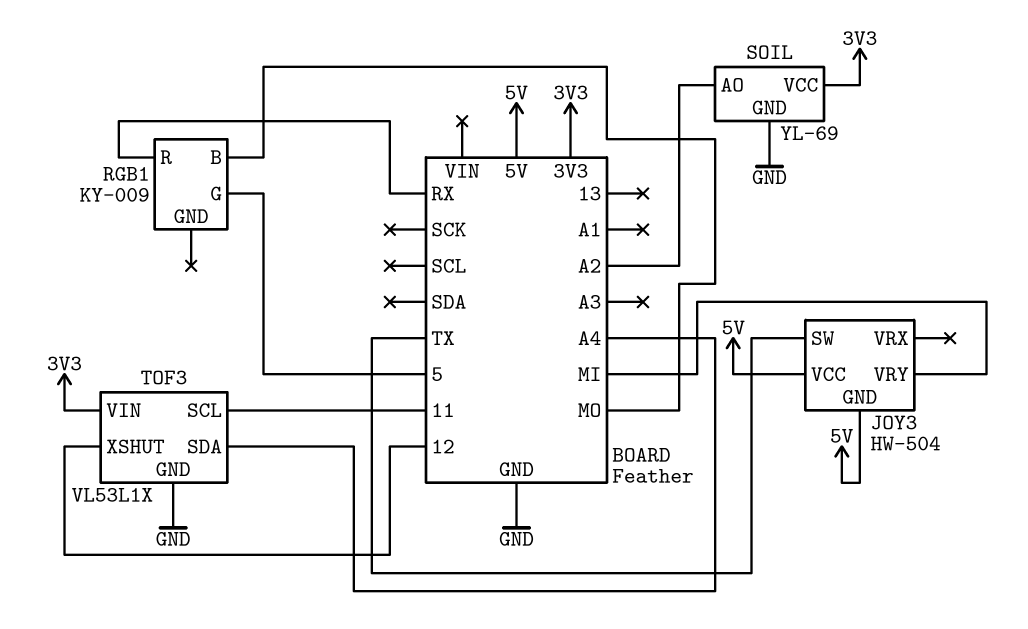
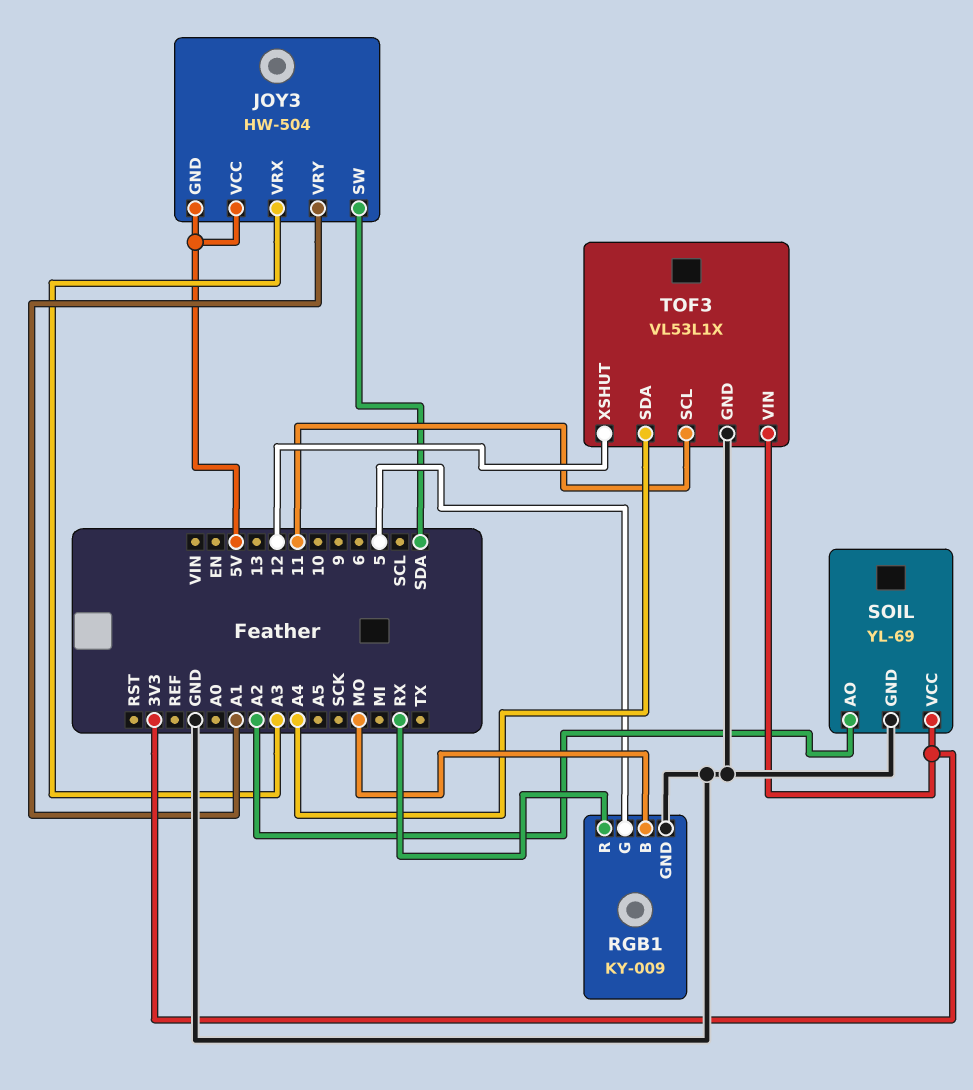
JOY3 pin SW: TX -> SDA
JOY3 pin VRX: none -> A3
JOY3 pin VRY: MI -> A1
RGB1 pin GND: none -> GND

